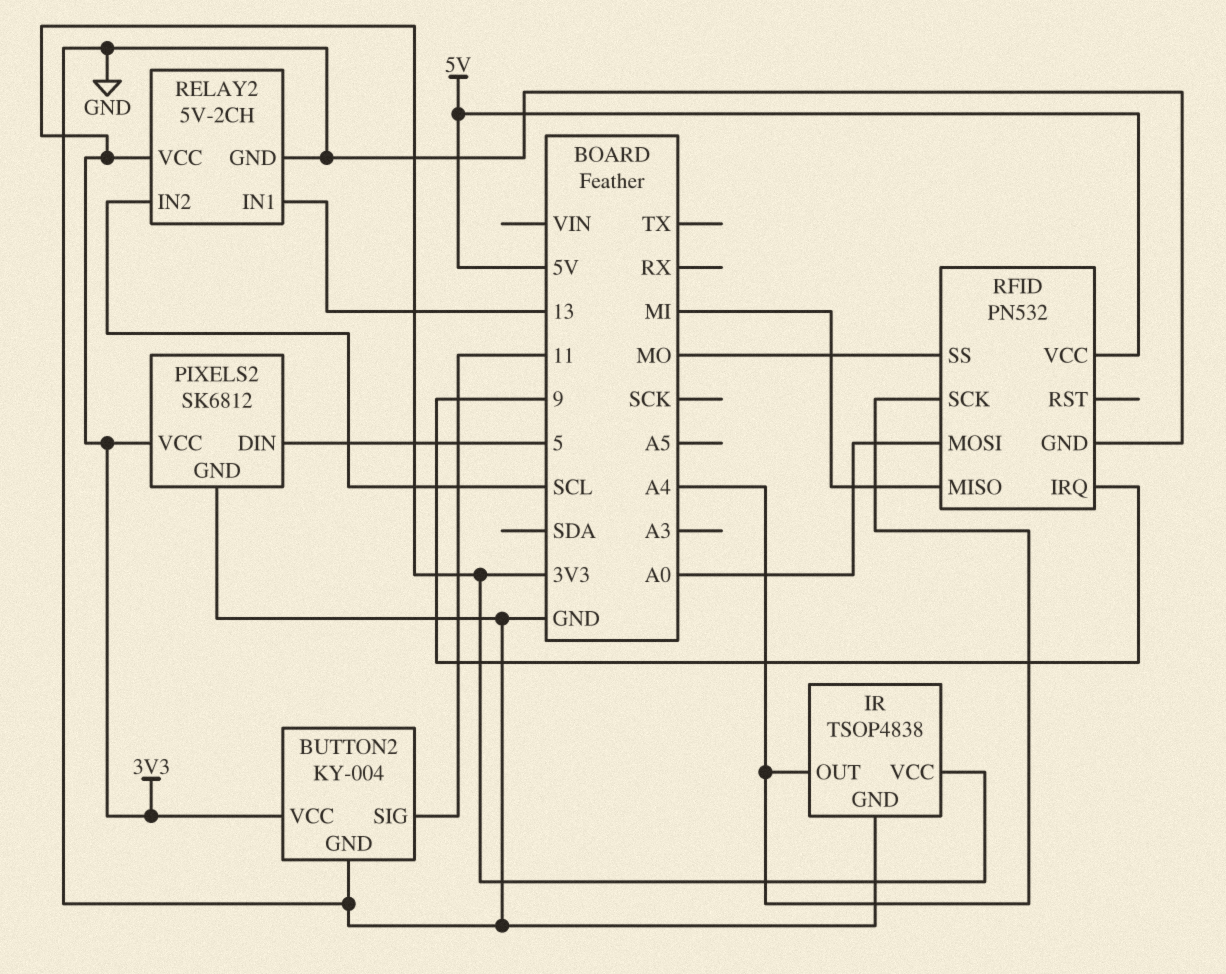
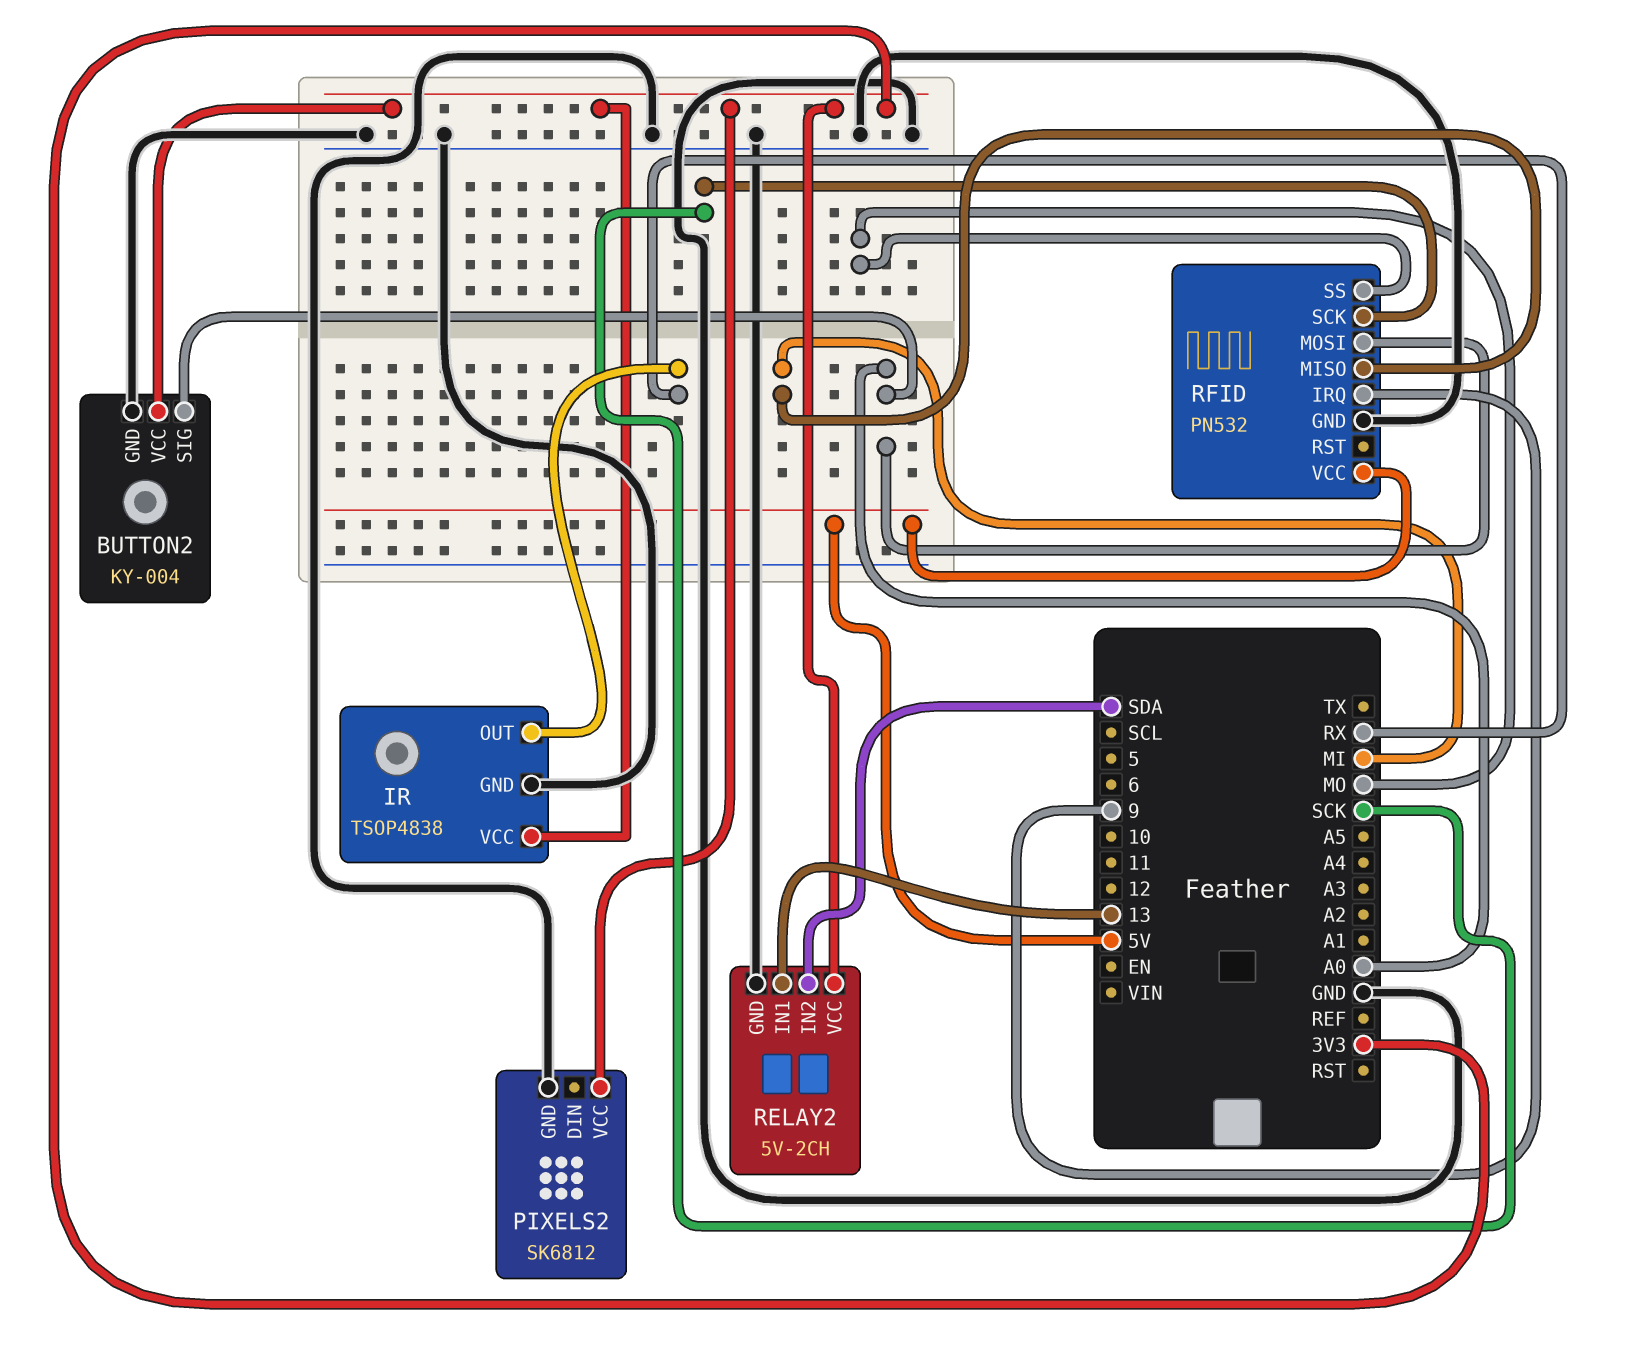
BUTTON2 pin SIG: 11 -> A0
IR pin OUT: A4 -> RX
PIXELS2 pin DIN: 5 -> none
RELAY2 pin IN2: SCL -> SDA
RFID pin SCK: A4 -> SCK

